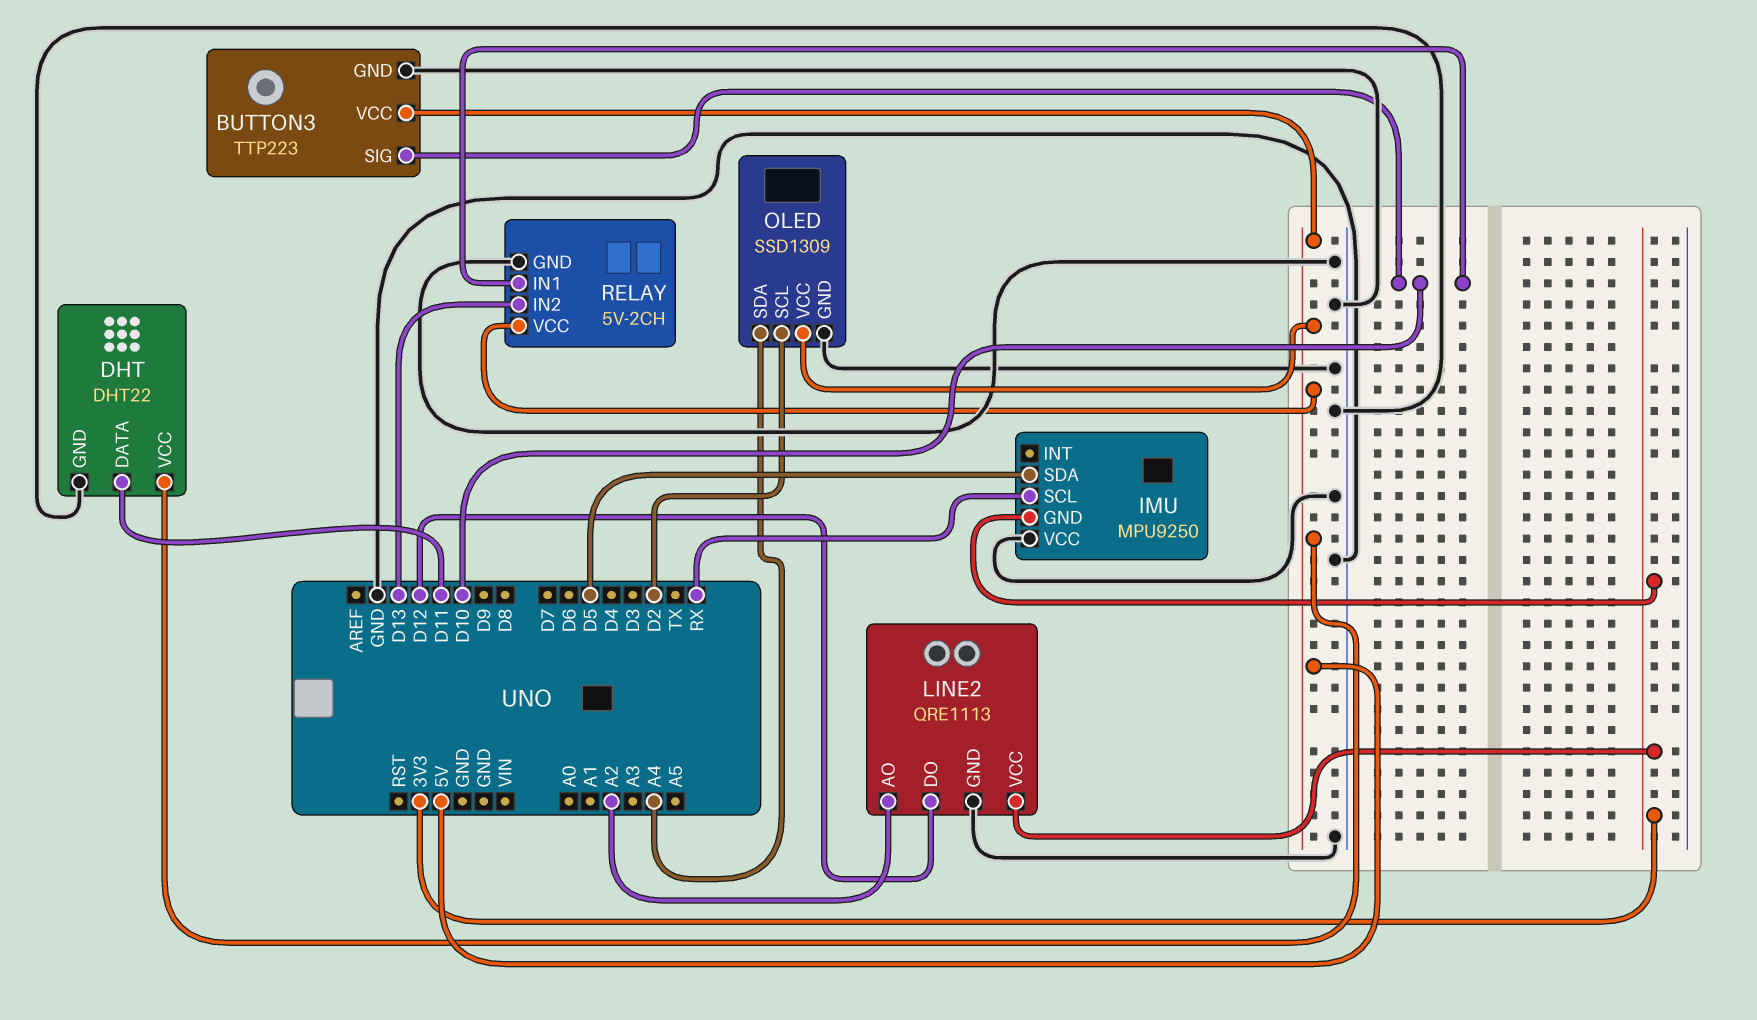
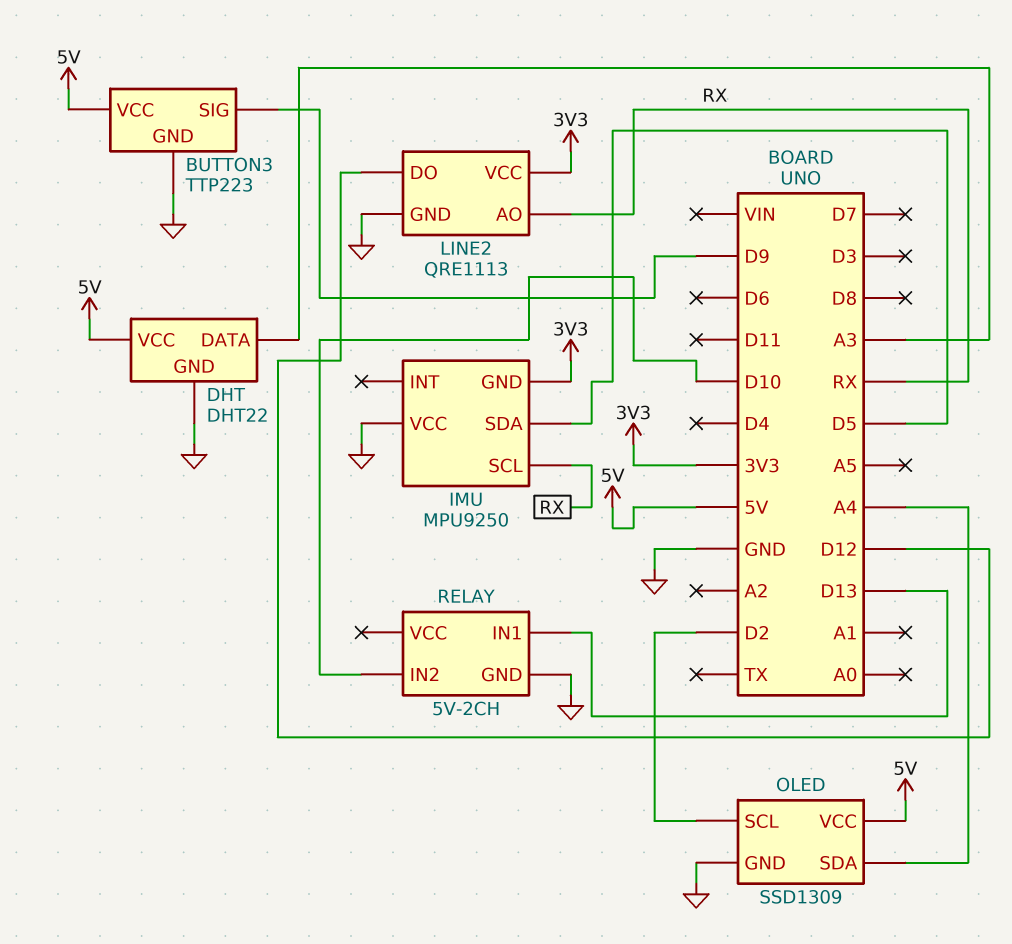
BUTTON3 pin SIG: D10 -> D9
DHT pin DATA: D11 -> A3
LINE2 pin AO: A2 -> RX
RELAY pin IN1: D10 -> D13
RELAY pin IN2: D13 -> D10
RELAY pin VCC: 5V -> none

